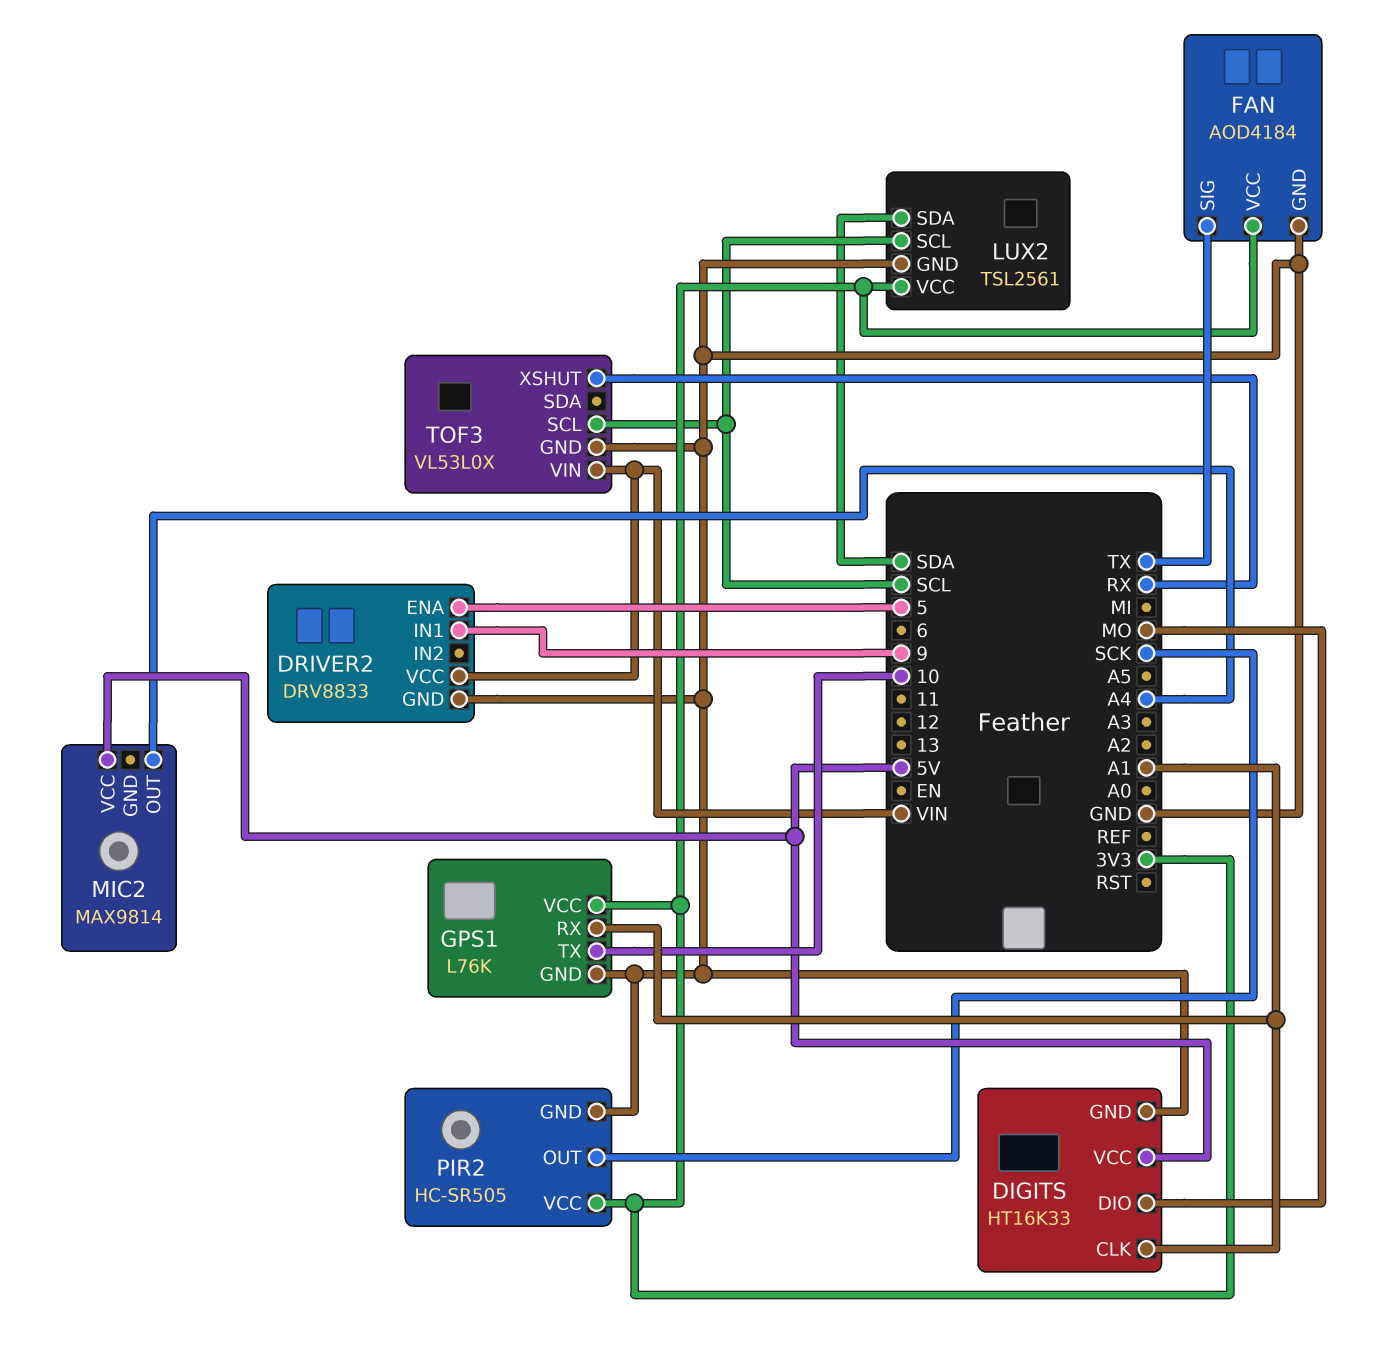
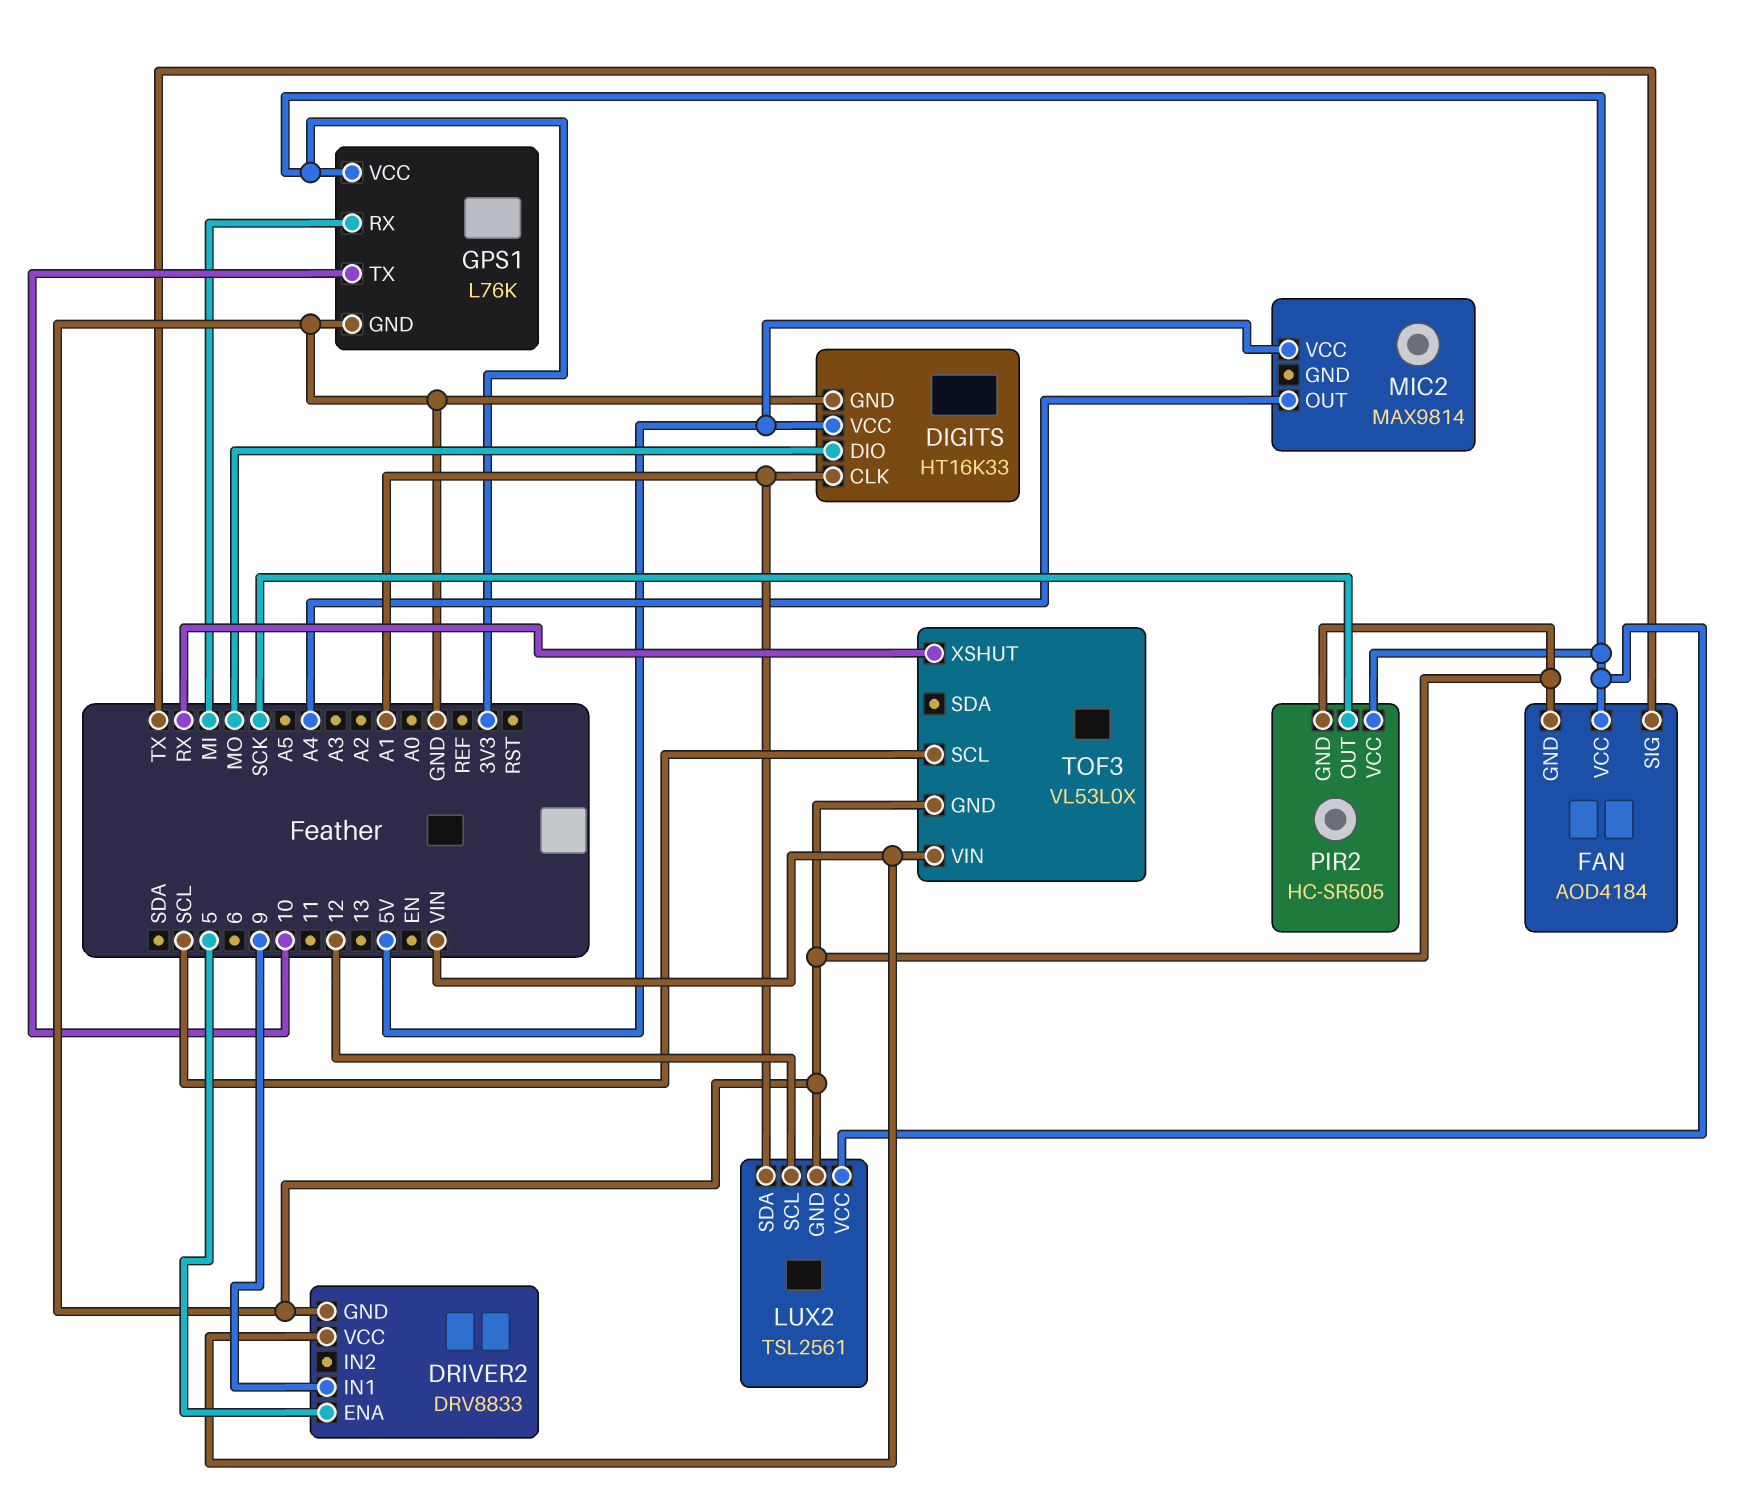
GPS1 pin RX: A1 -> MI
LUX2 pin SCL: SCL -> 12
LUX2 pin SDA: SDA -> A1

